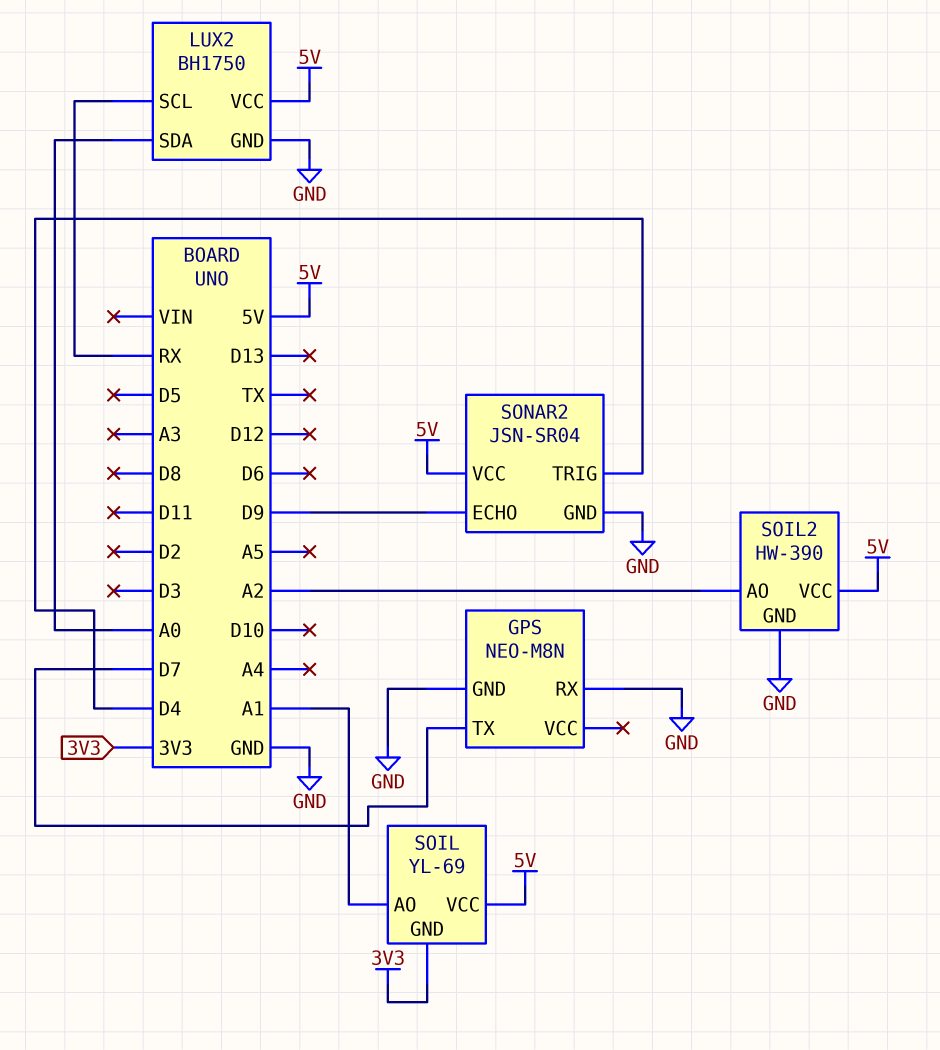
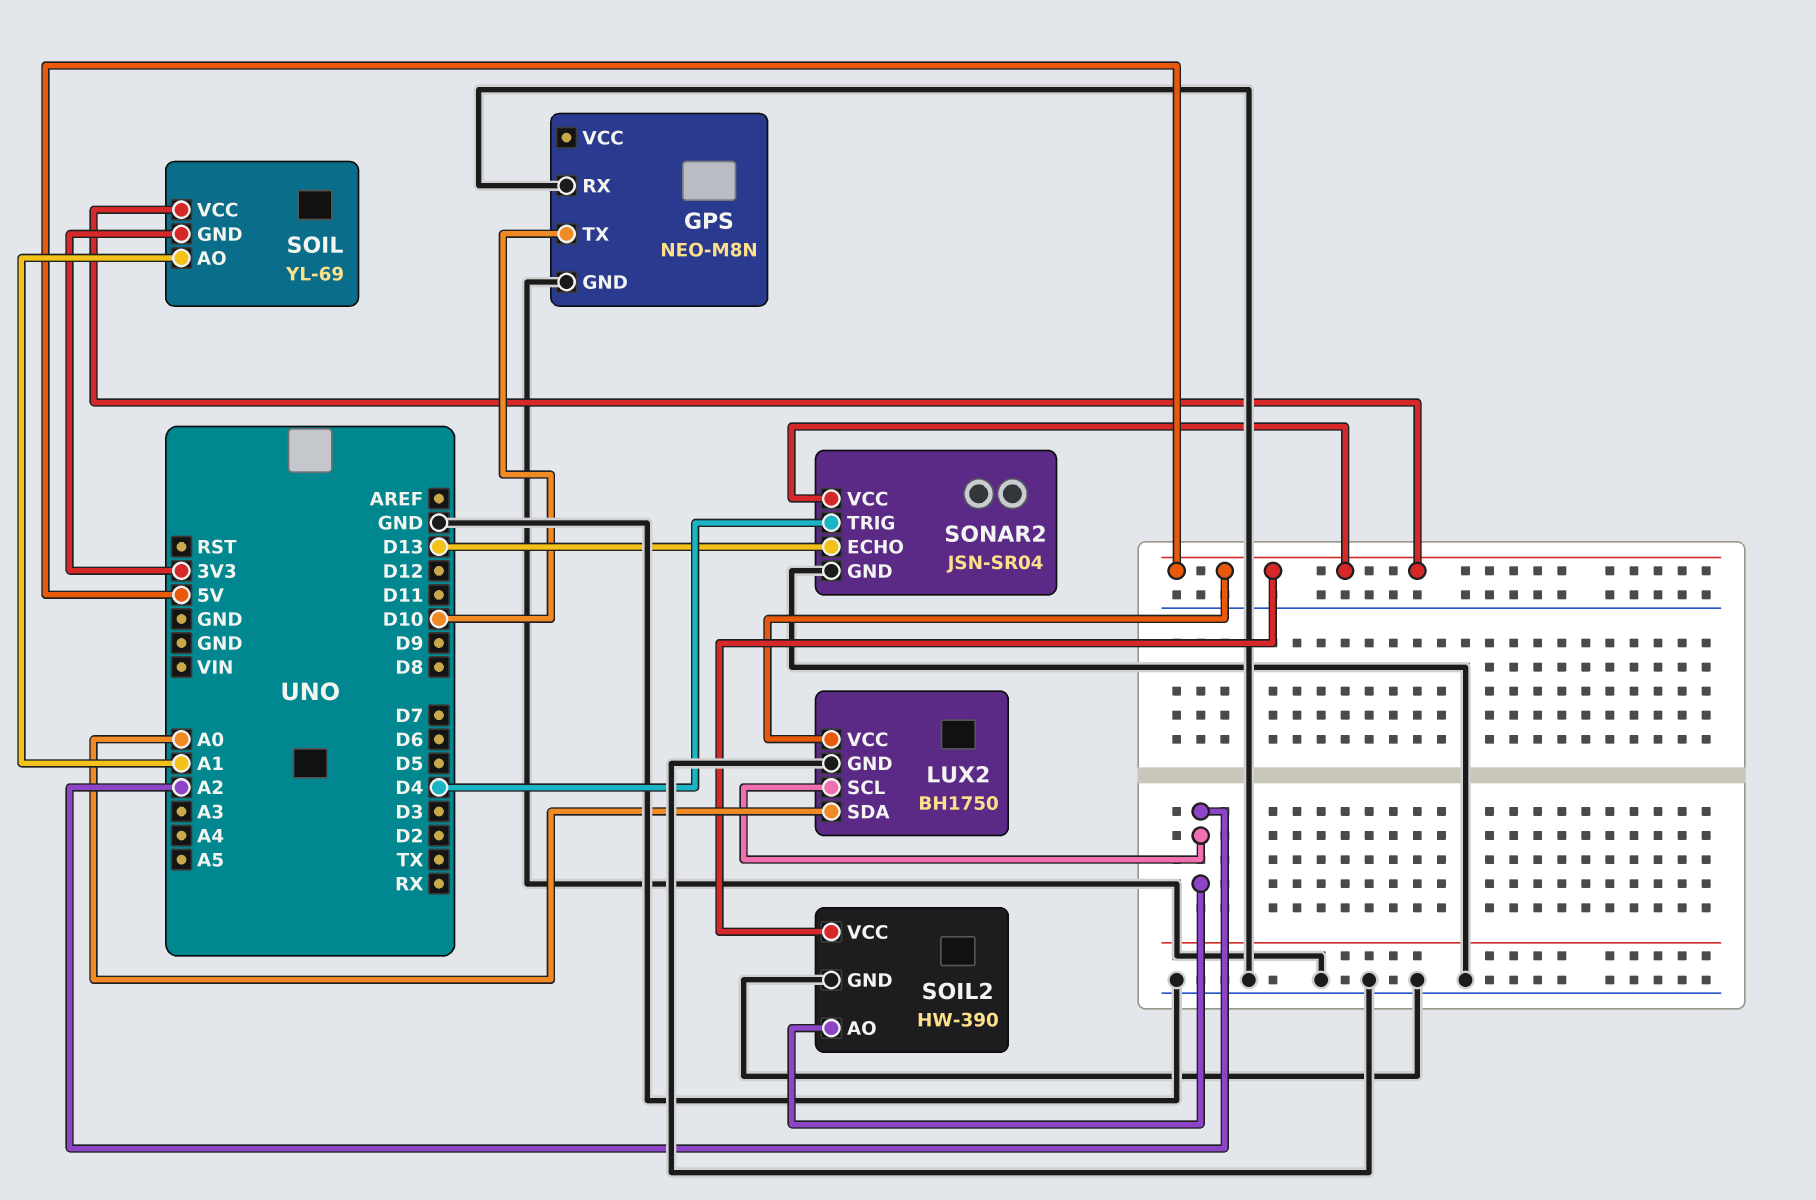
GPS pin TX: D7 -> D10
LUX2 pin SCL: RX -> A2
SONAR2 pin ECHO: D9 -> D13

